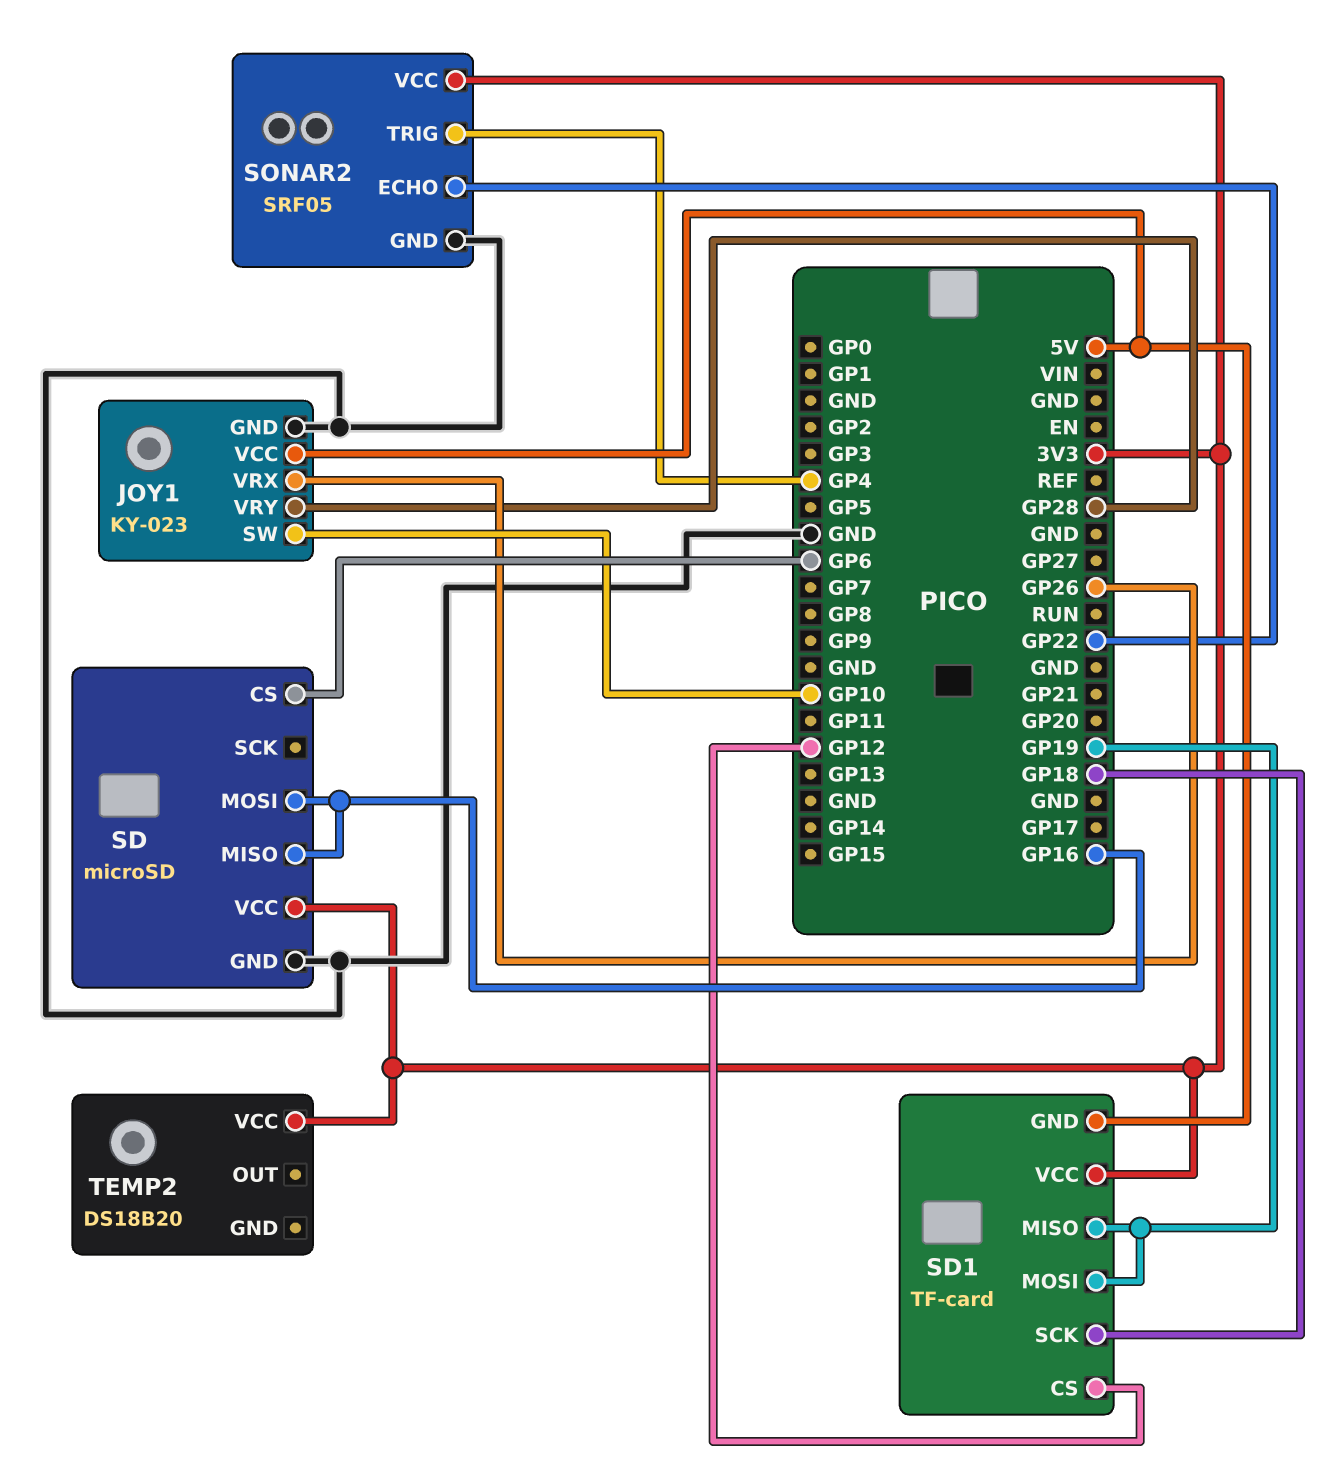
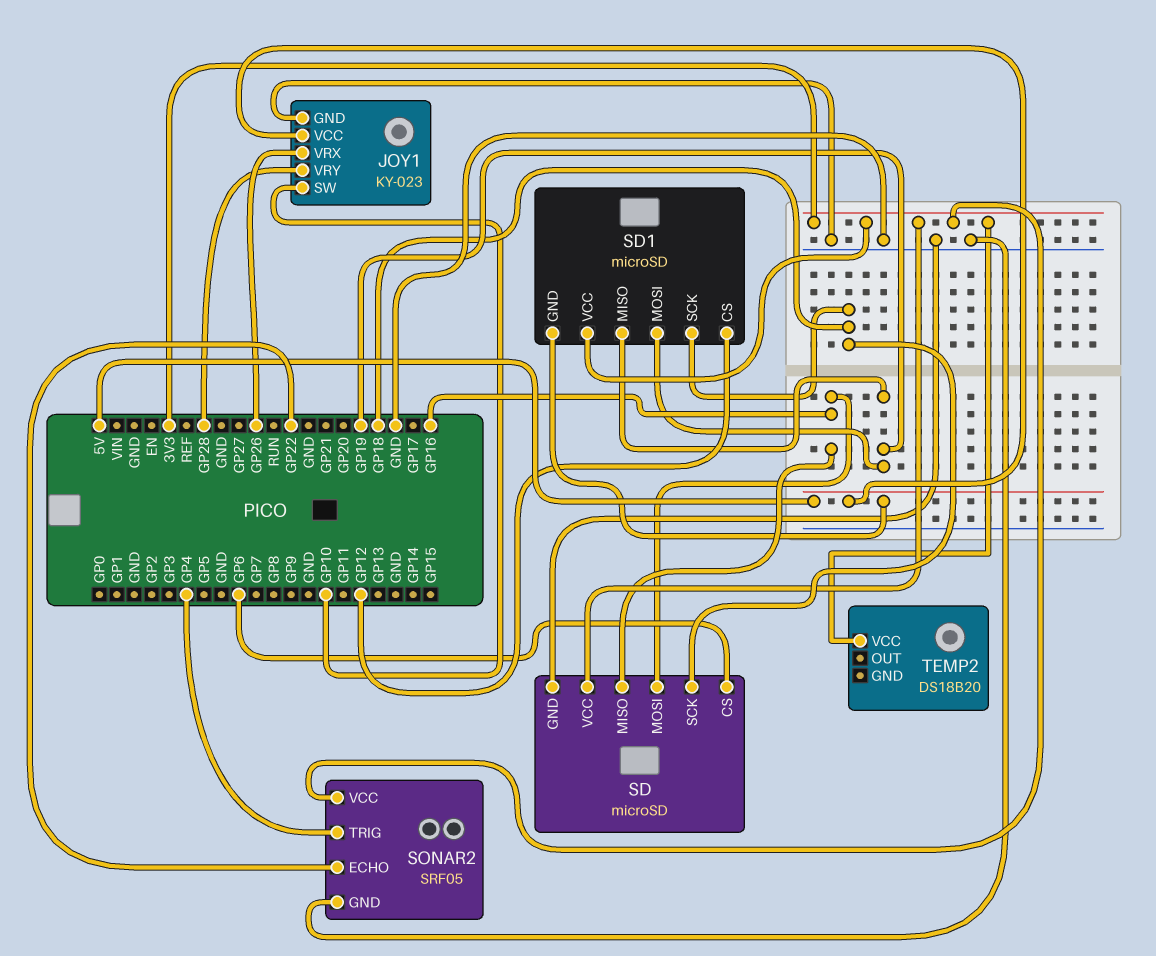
SD pin SCK: none -> GP18
SD1: TF-card -> microSD

